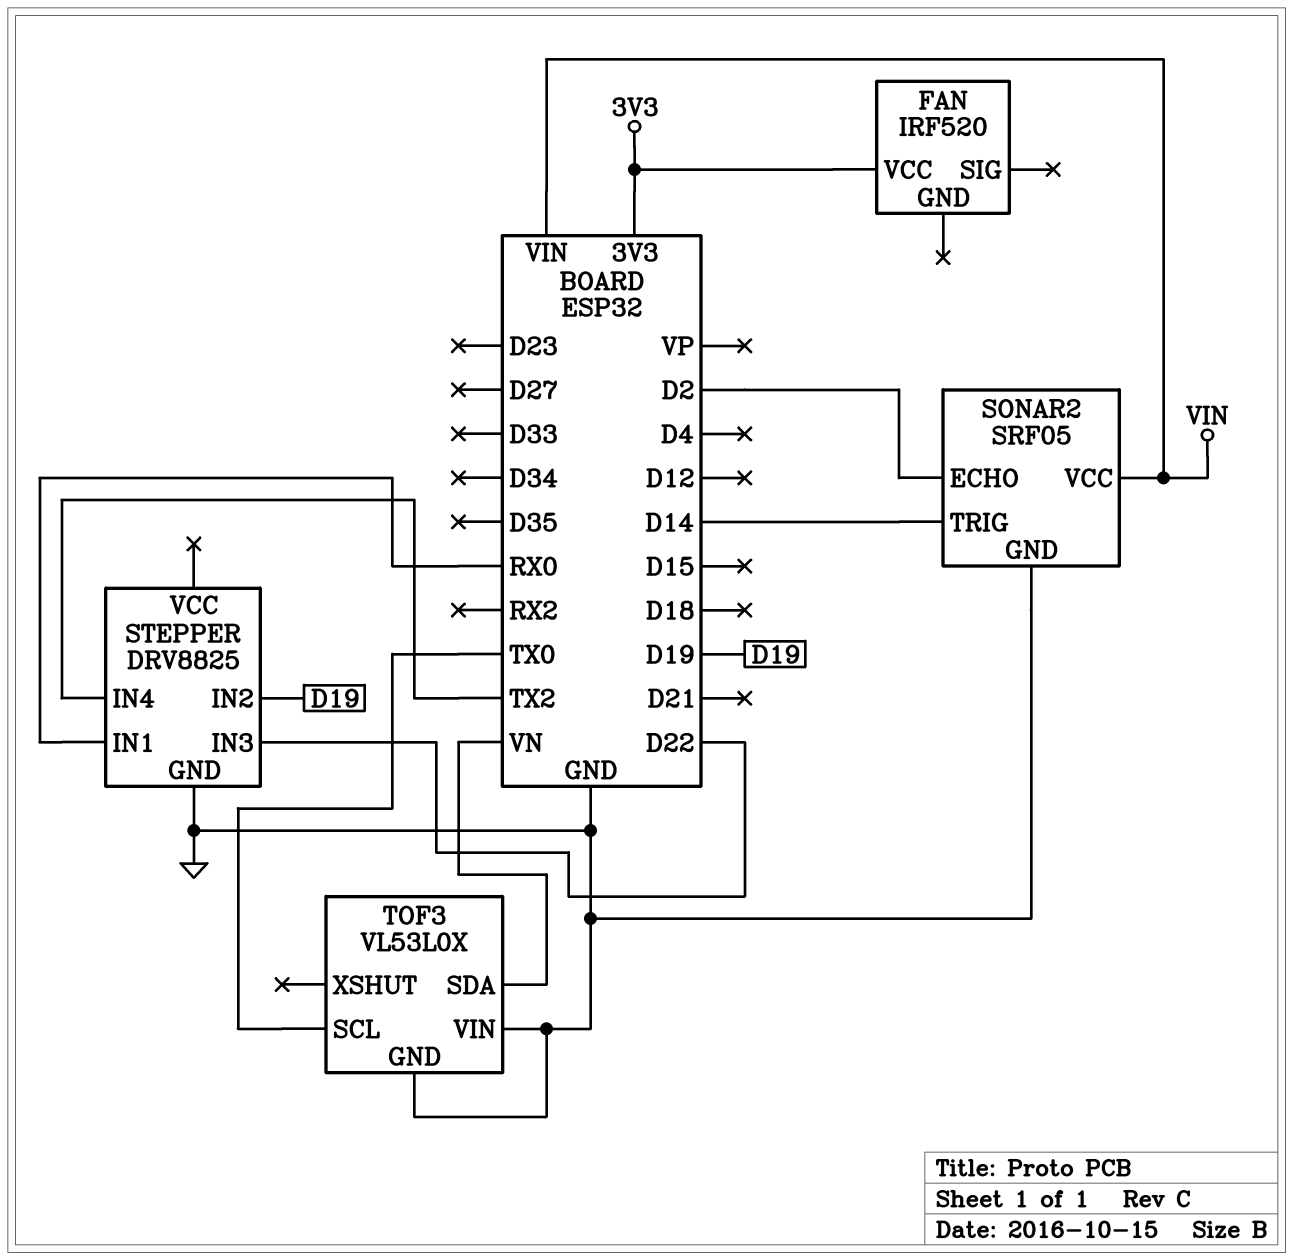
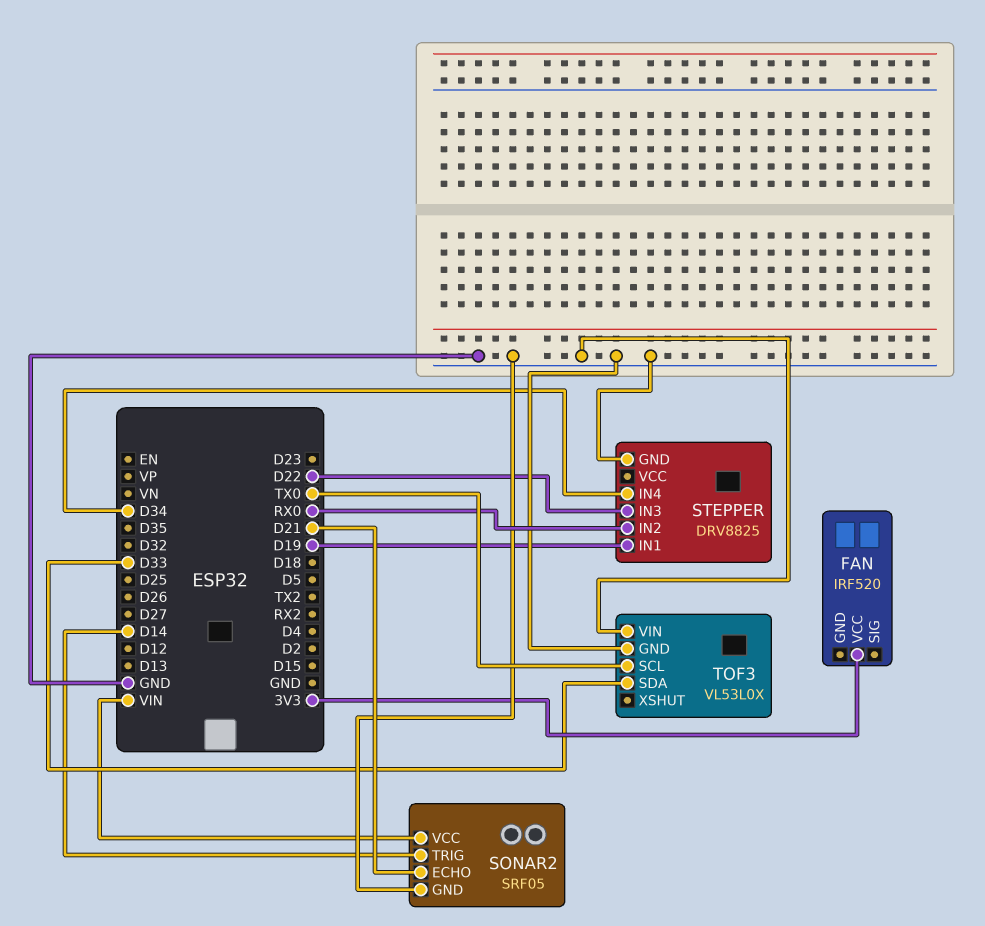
SONAR2 pin ECHO: D2 -> D21
STEPPER pin IN1: RX0 -> D19
STEPPER pin IN2: D19 -> RX0
STEPPER pin IN4: TX2 -> D34
TOF3 pin SDA: VN -> D33

